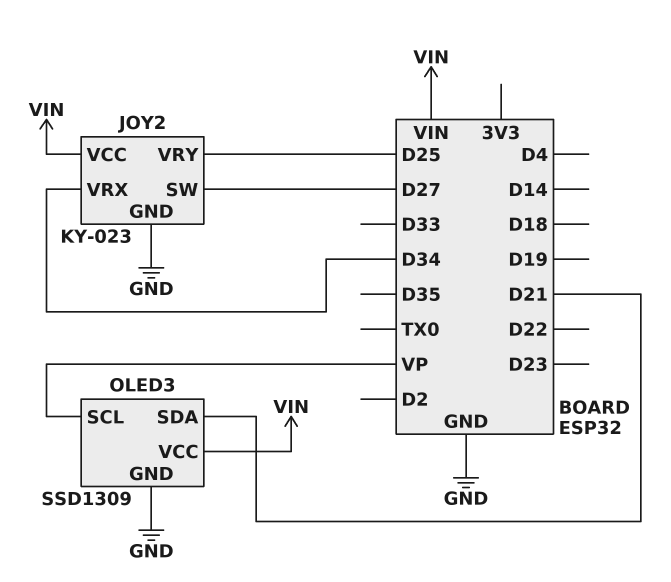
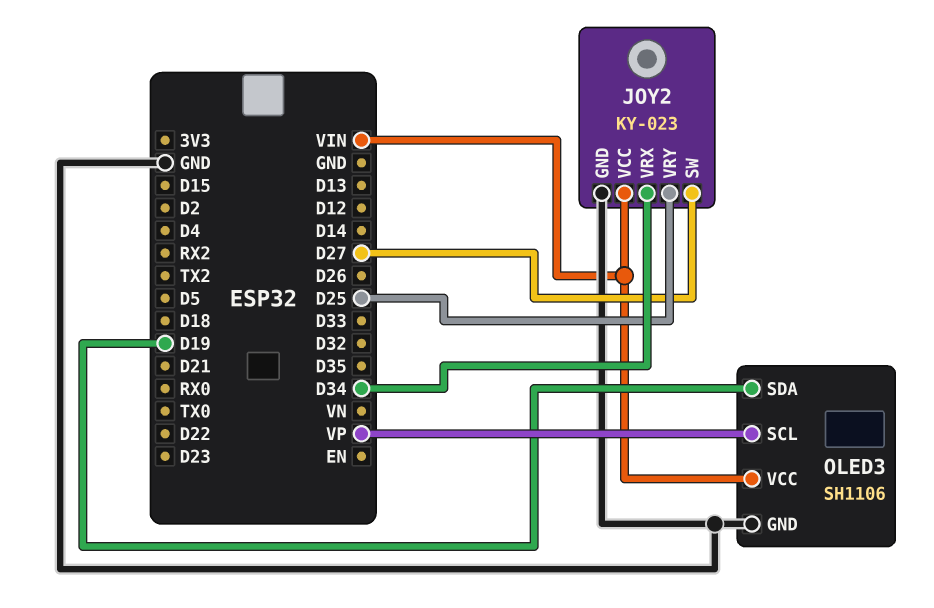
OLED3: SSD1309 -> SH1106
OLED3 pin SDA: D21 -> D19

